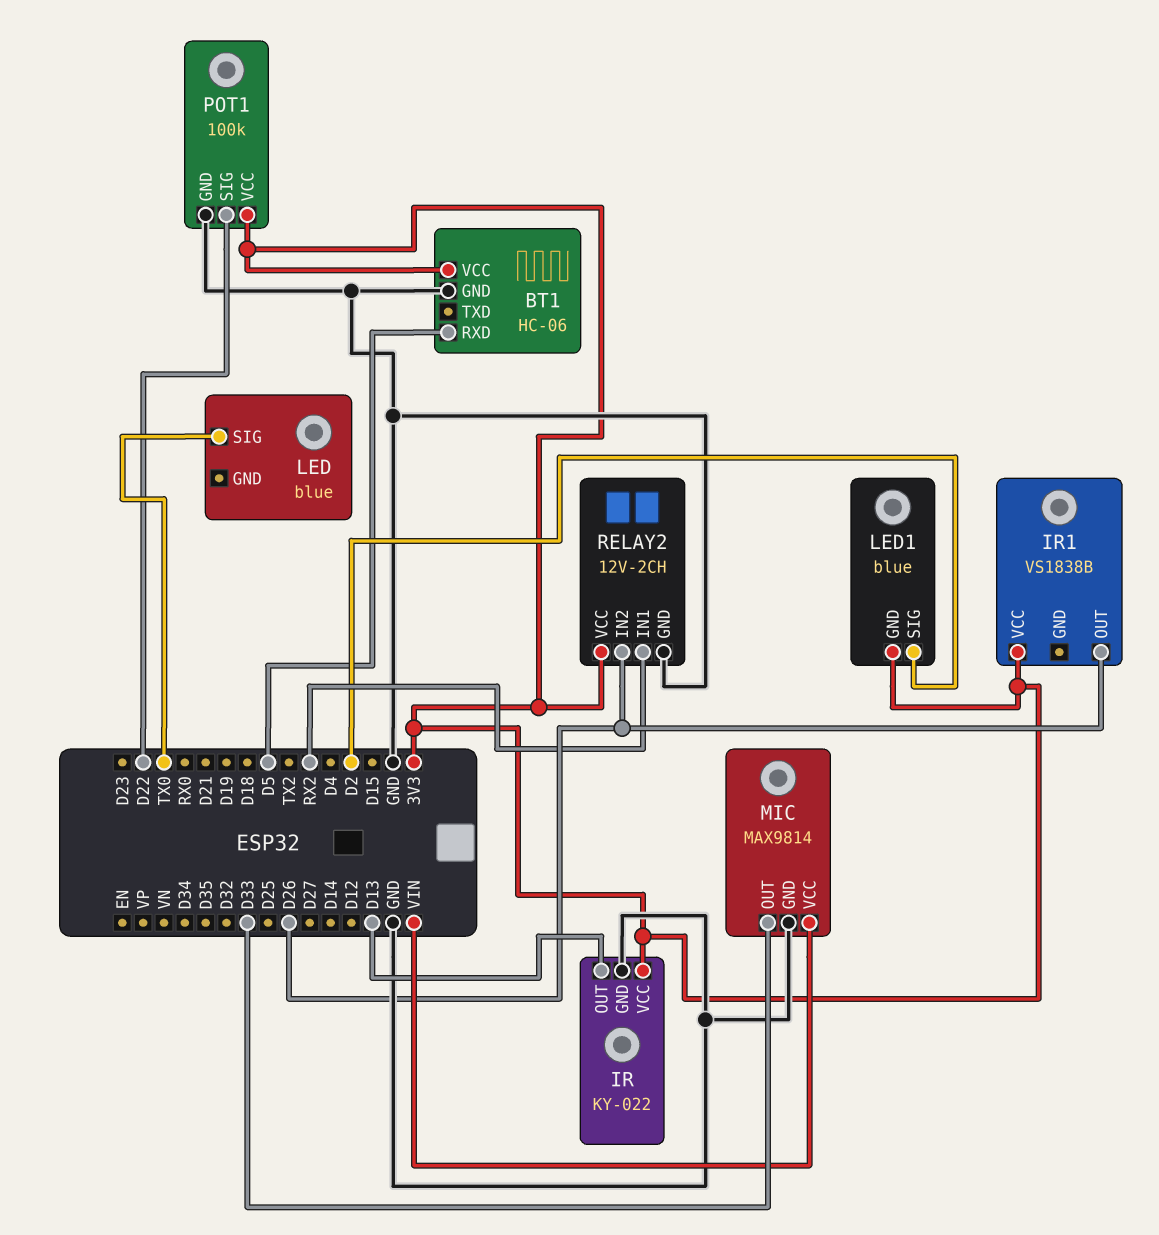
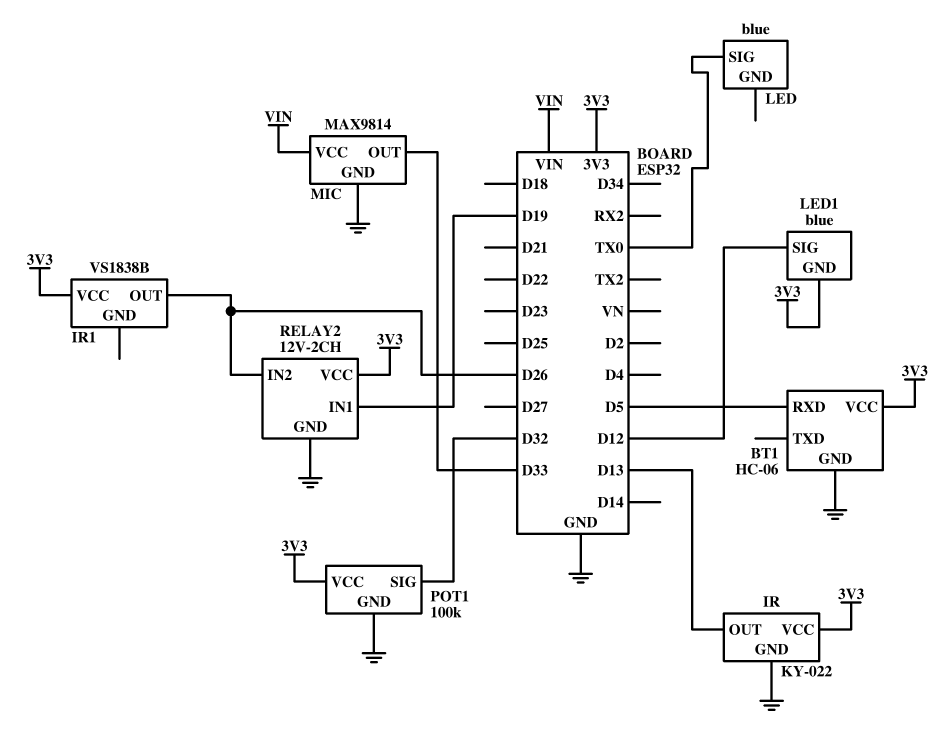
LED1 pin SIG: D2 -> D12
POT1 pin SIG: D22 -> D32
RELAY2 pin IN1: RX2 -> D19

